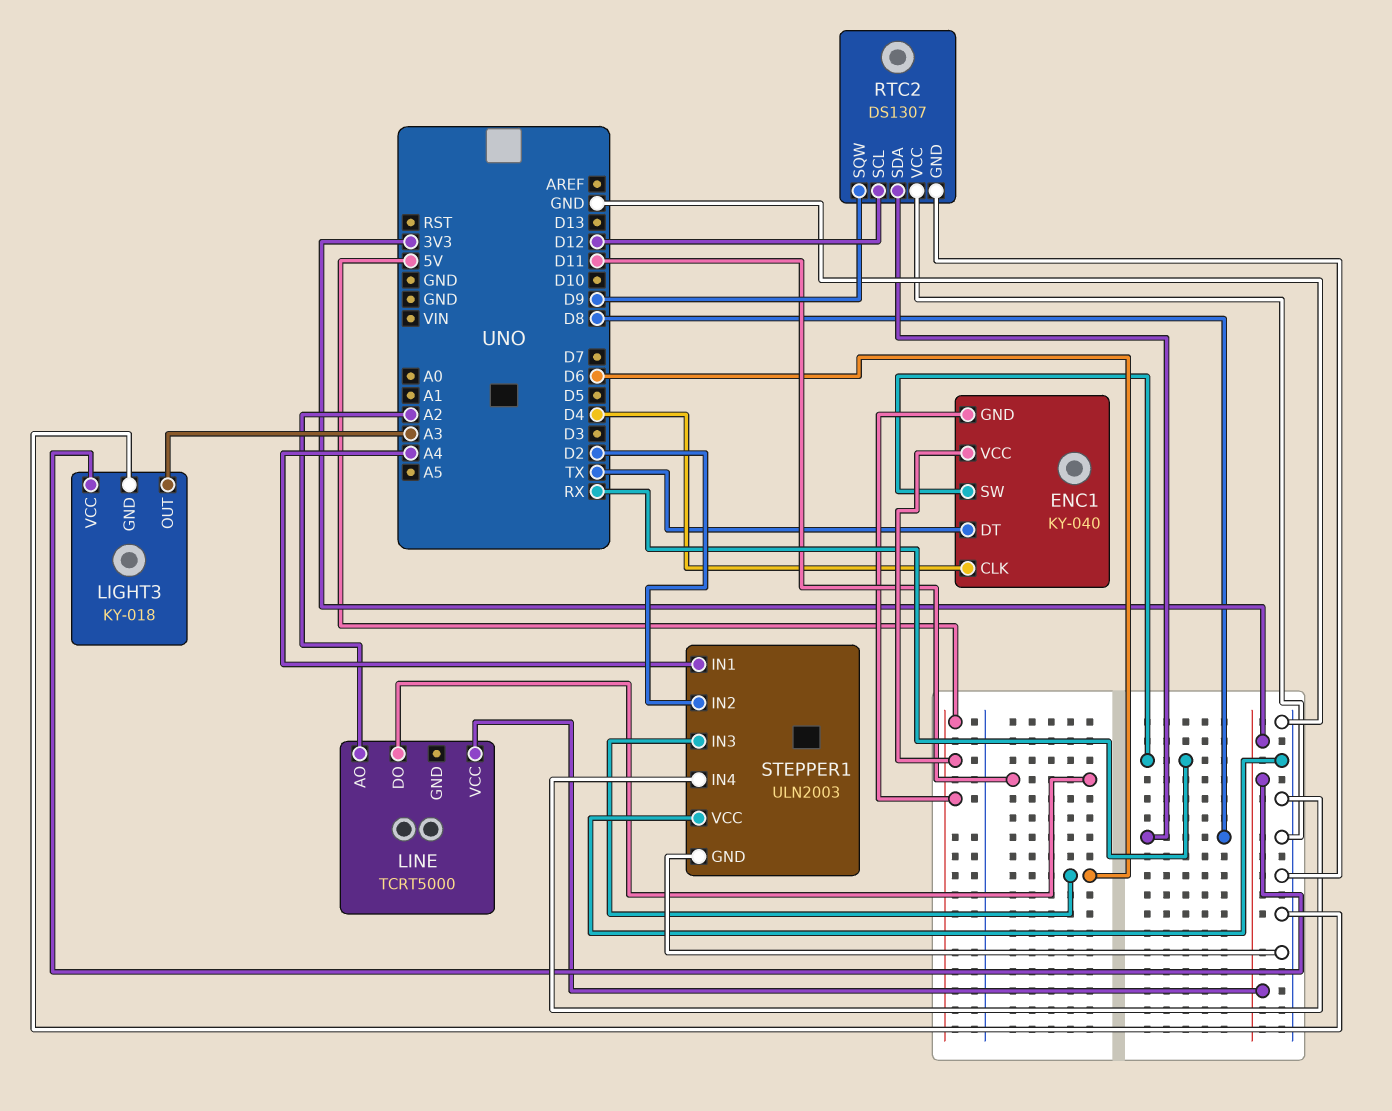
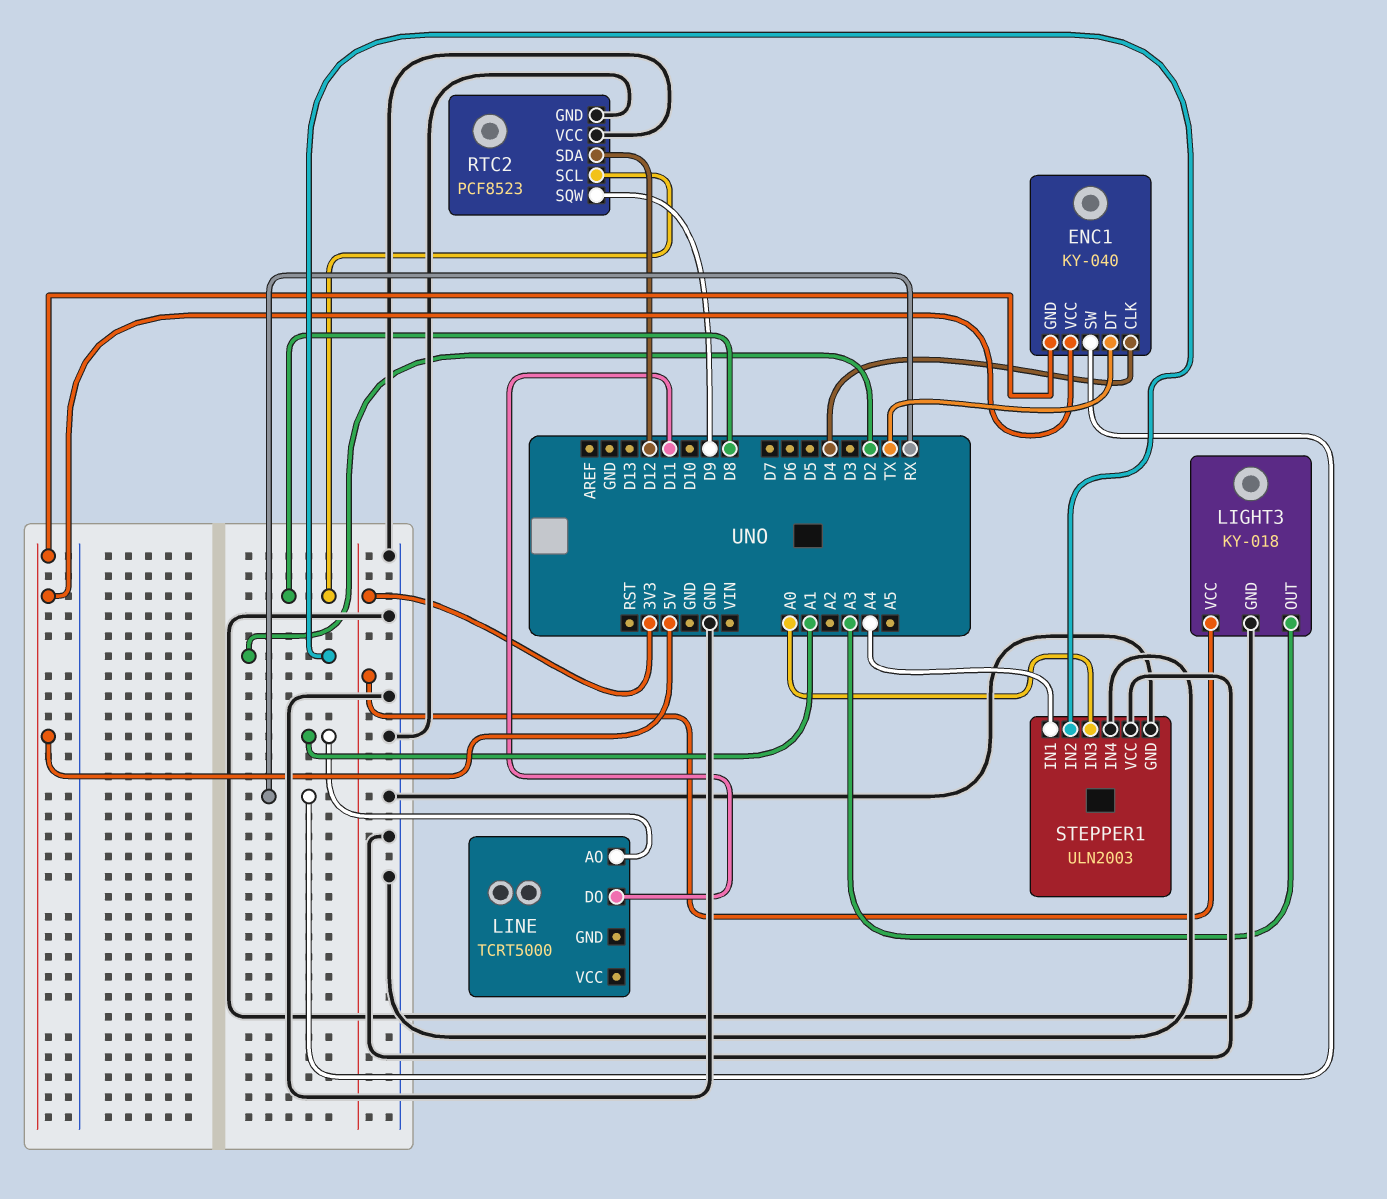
LINE pin AO: A2 -> A1
LINE pin VCC: 3V3 -> none
RTC2: DS1307 -> PCF8523
RTC2 pin SCL: D12 -> D8
RTC2 pin SDA: D8 -> D12
STEPPER1 pin IN3: D6 -> A0

